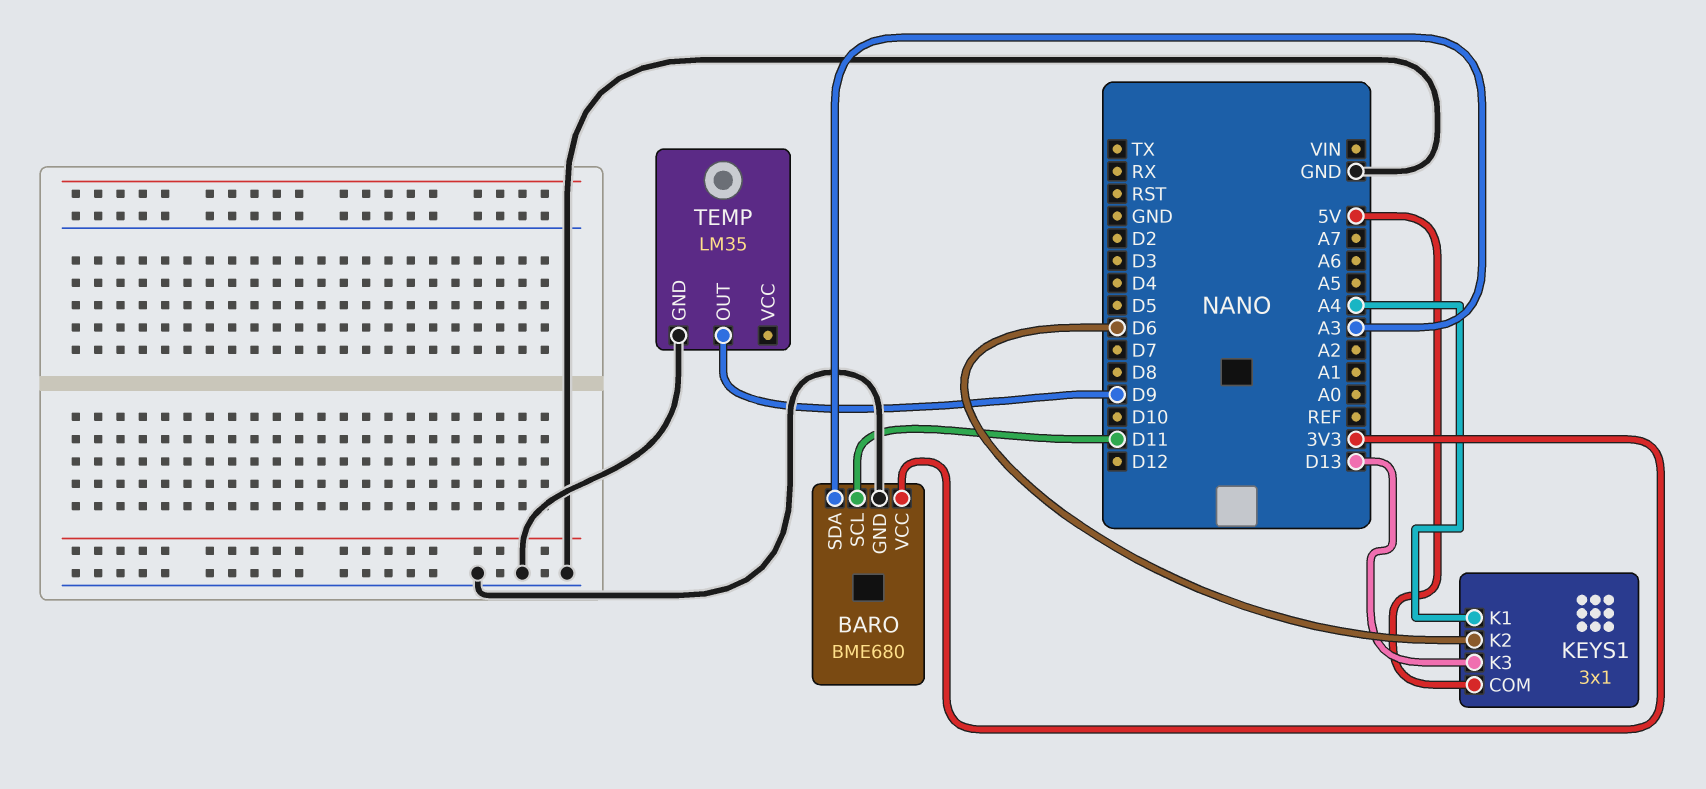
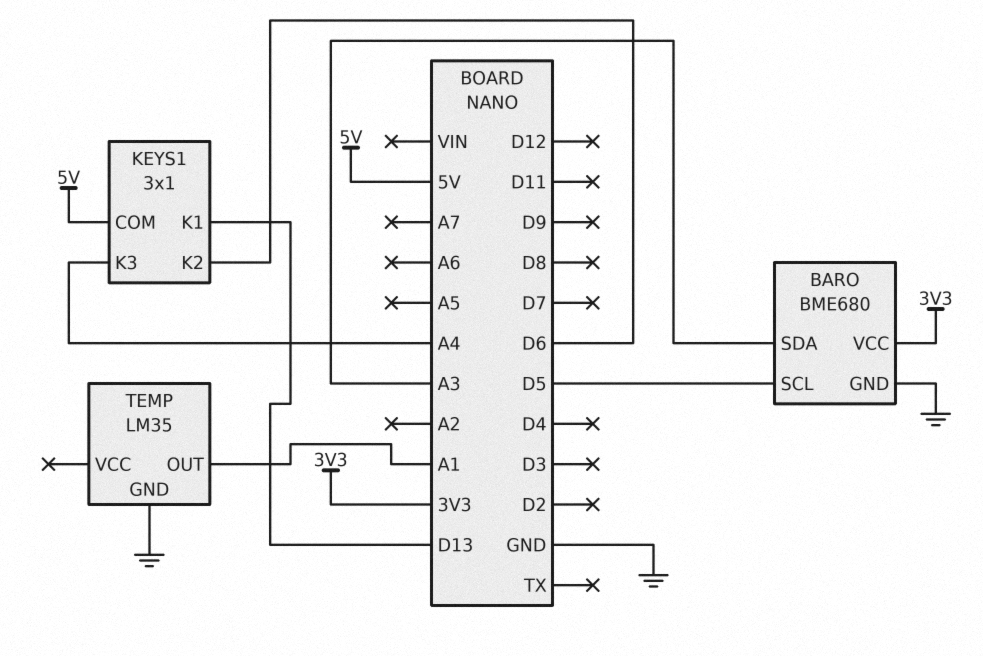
BARO pin SCL: D11 -> D5
KEYS1 pin K1: A4 -> D13
KEYS1 pin K3: D13 -> A4
TEMP pin OUT: D9 -> A1

